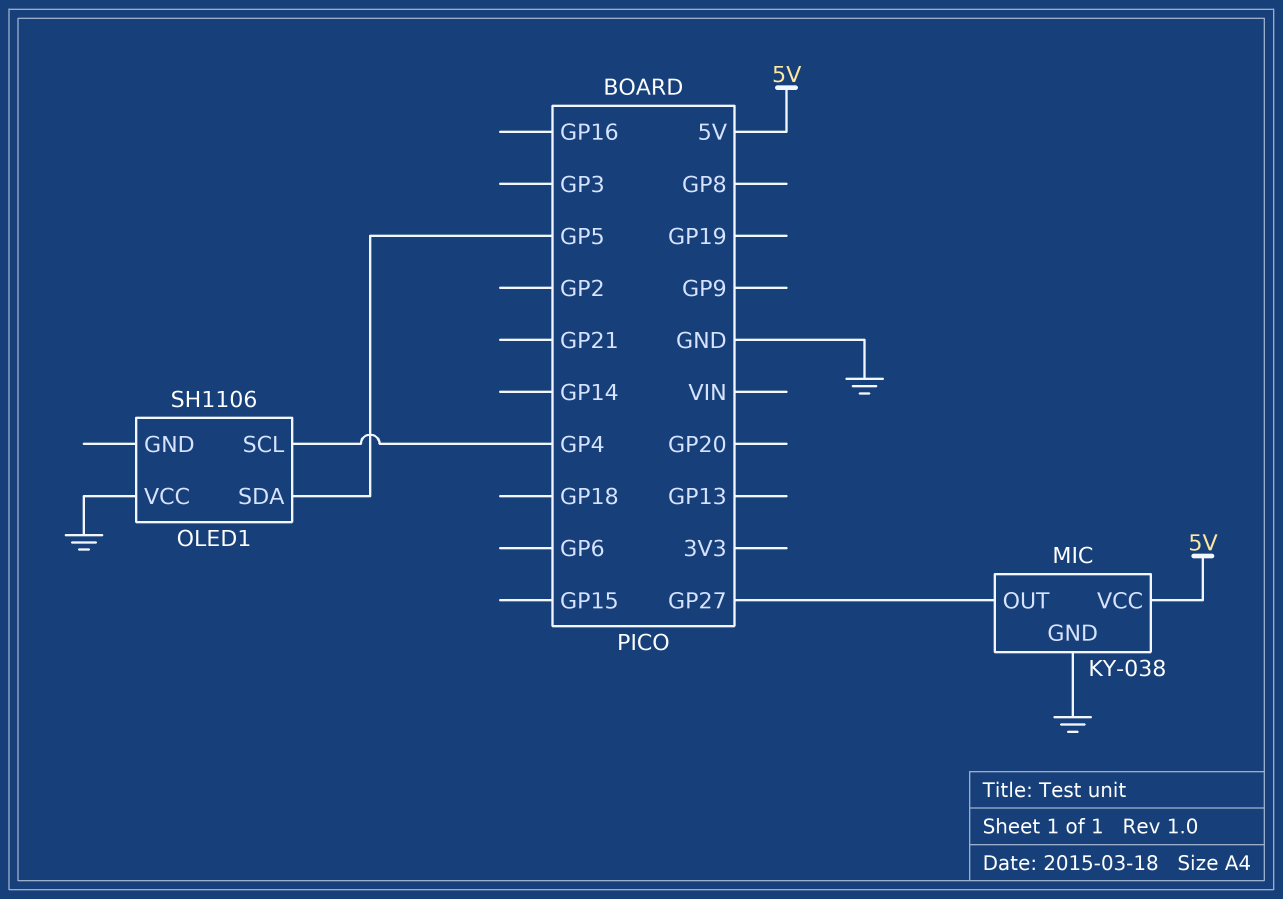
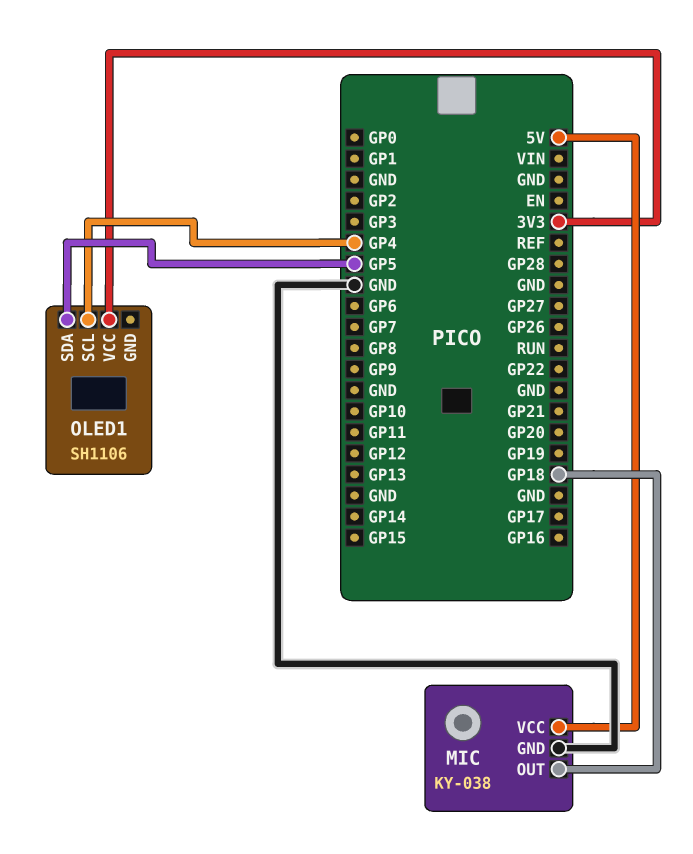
MIC pin OUT: GP27 -> GP18
OLED1 pin VCC: GND -> 3V3

